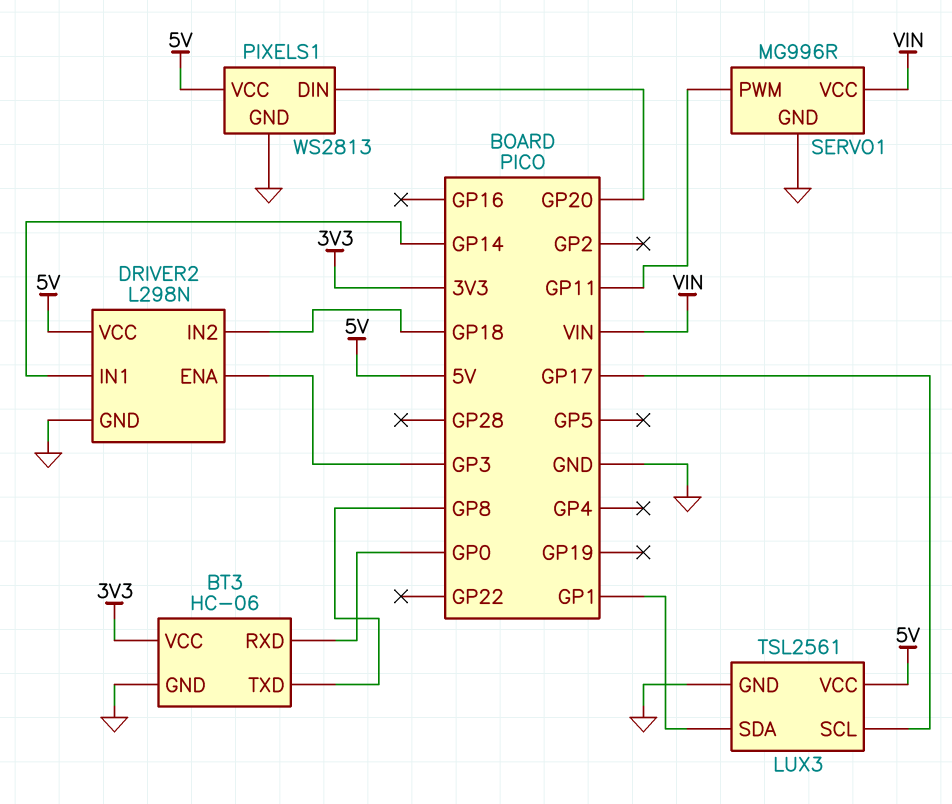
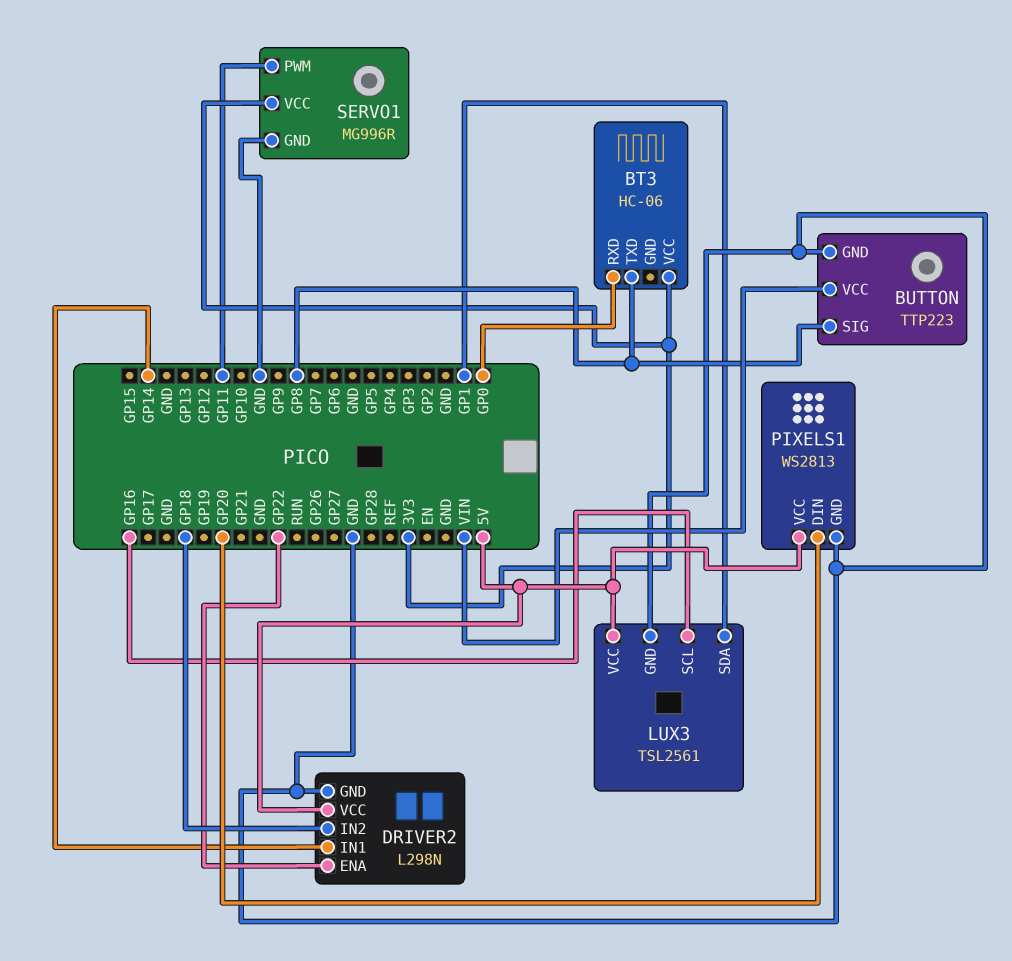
BT3 pin GND: GND -> none
BUTTON: none -> TTP223
BUTTON pin GND: none -> GND
BUTTON pin SIG: none -> GP8
BUTTON pin VCC: none -> VIN
DRIVER2 pin ENA: GP3 -> GP22
LUX3 pin SCL: GP17 -> GP16
SERVO1 pin VCC: VIN -> 3V3

